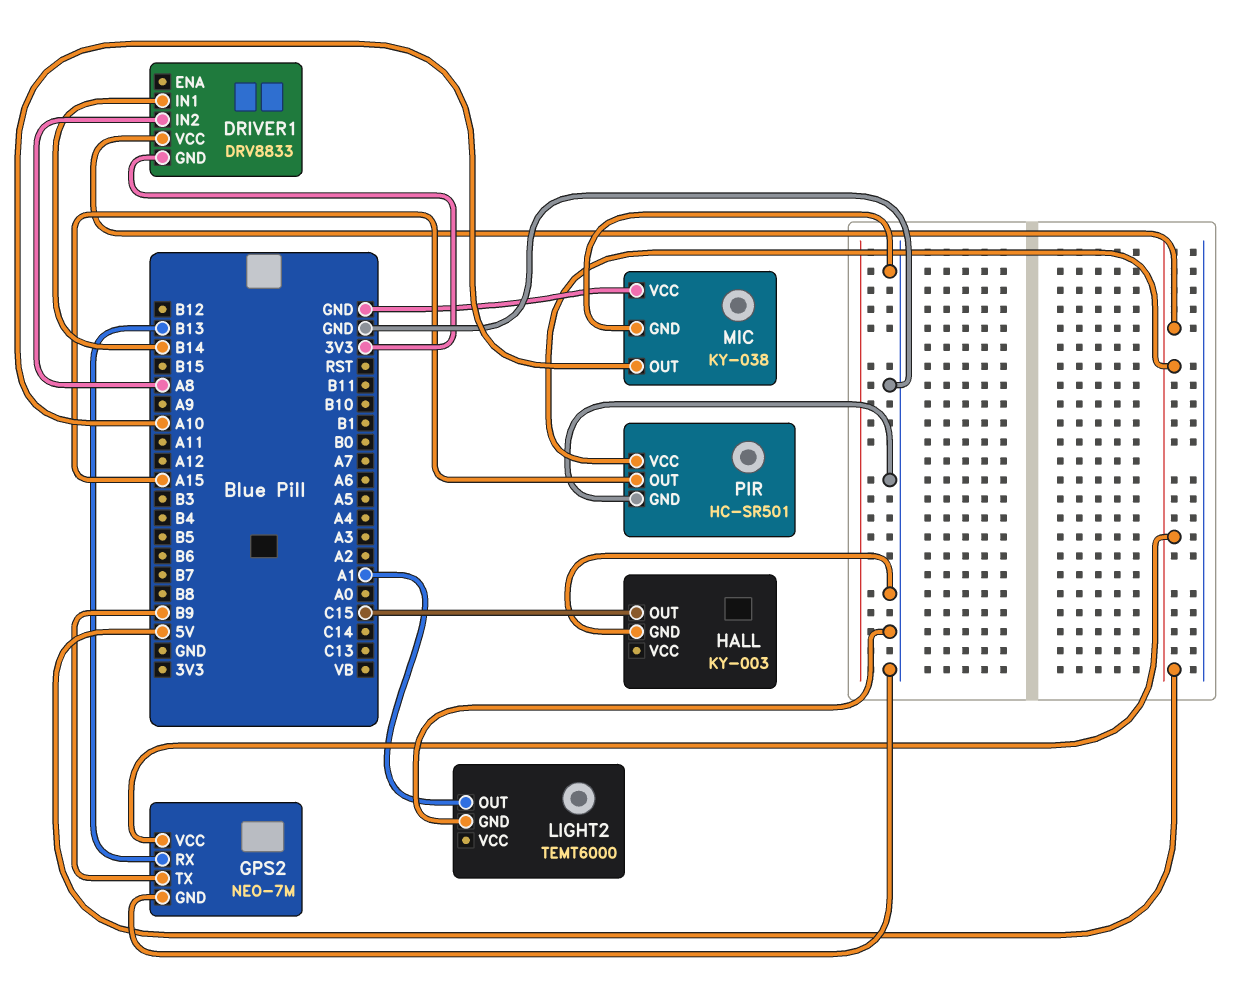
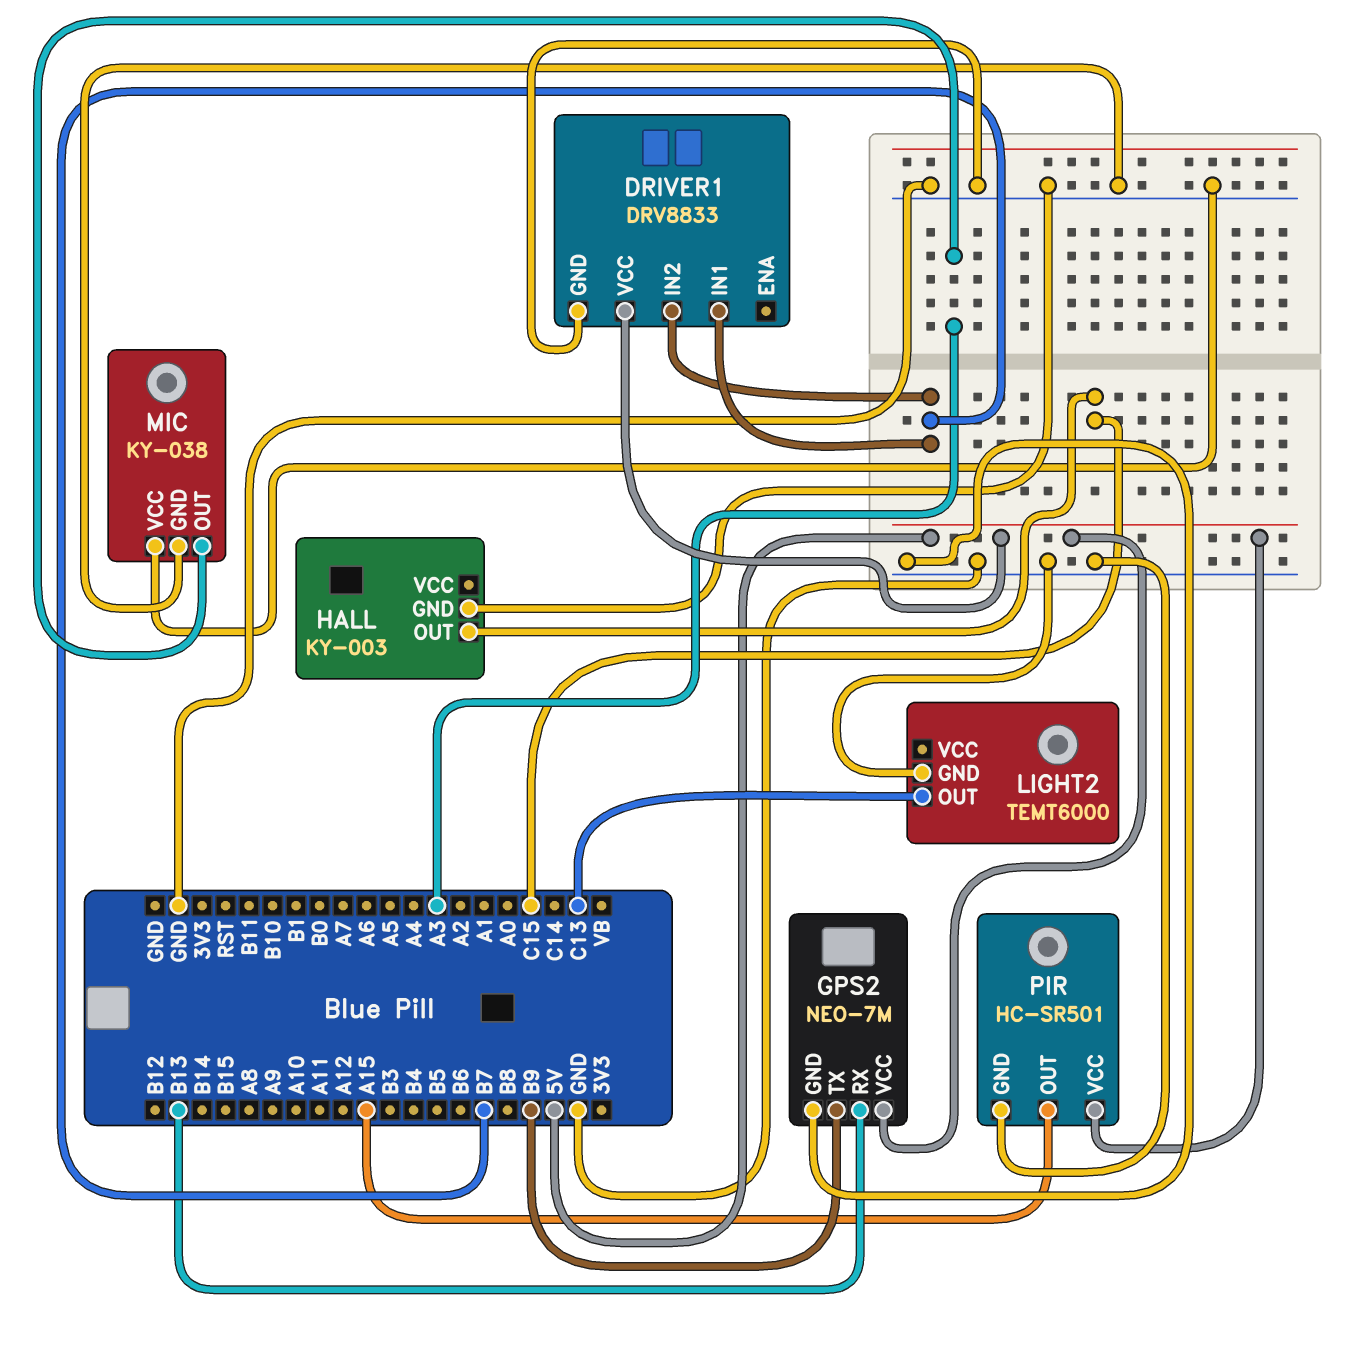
DRIVER1 pin GND: 3V3 -> GND
DRIVER1 pin IN1: B14 -> B7
DRIVER1 pin IN2: A8 -> B7
LIGHT2 pin OUT: A1 -> C13
MIC pin OUT: A10 -> A3

